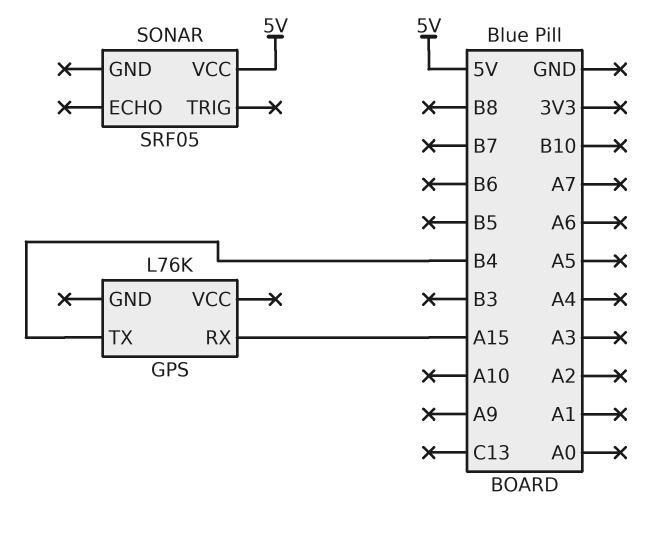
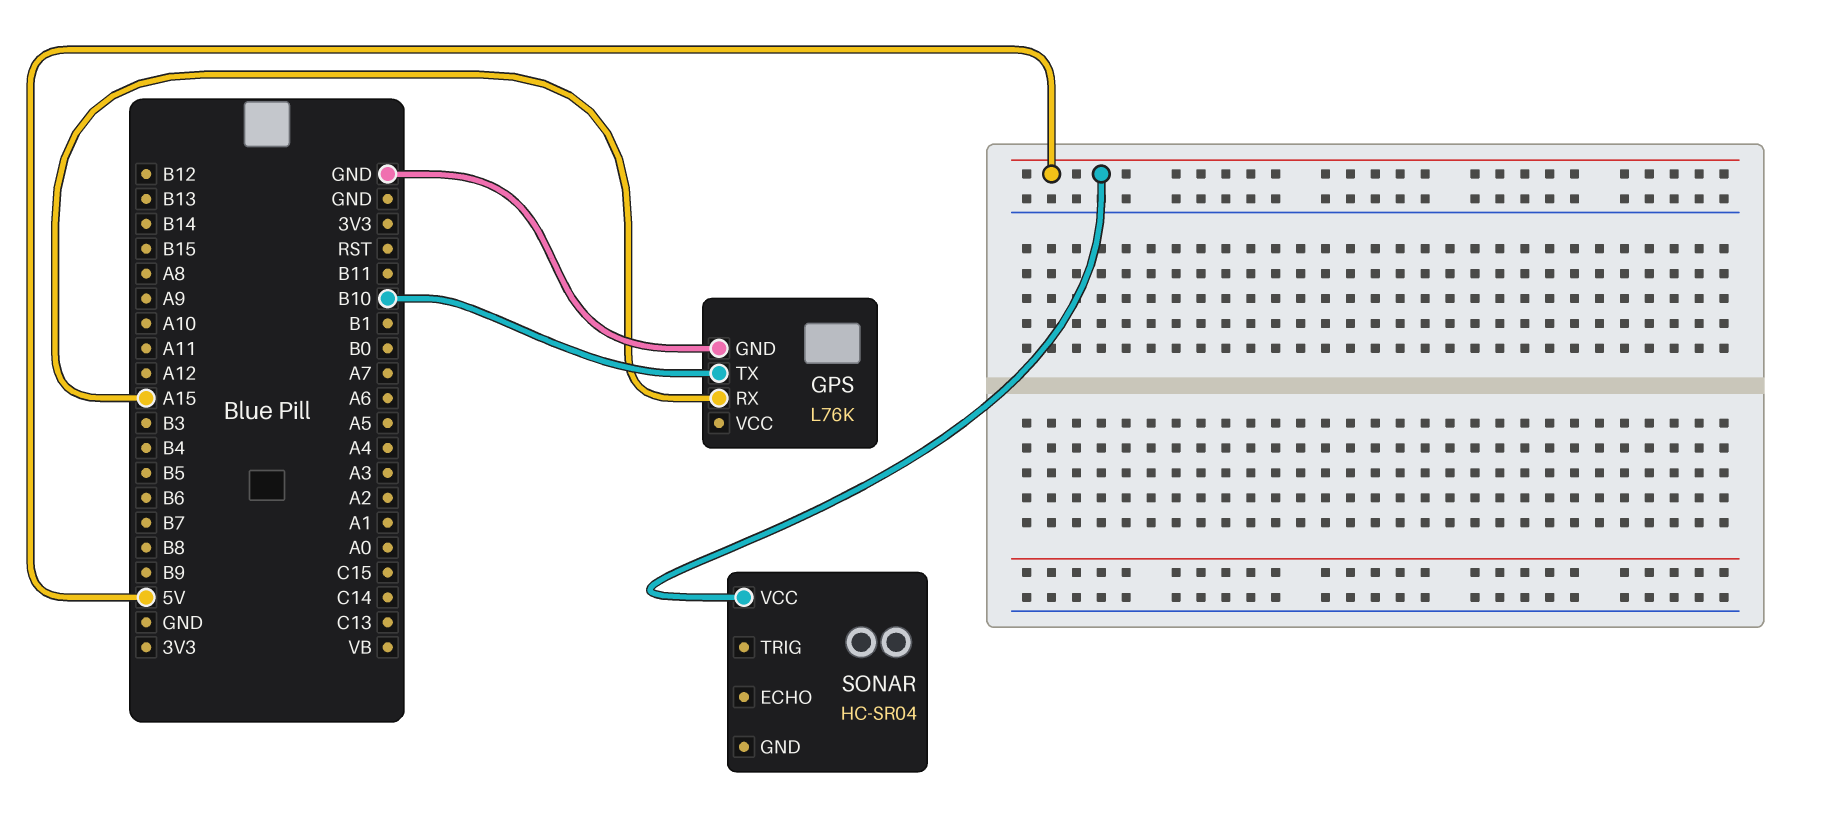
GPS pin GND: none -> GND
GPS pin TX: B4 -> B10
SONAR: SRF05 -> HC-SR04

